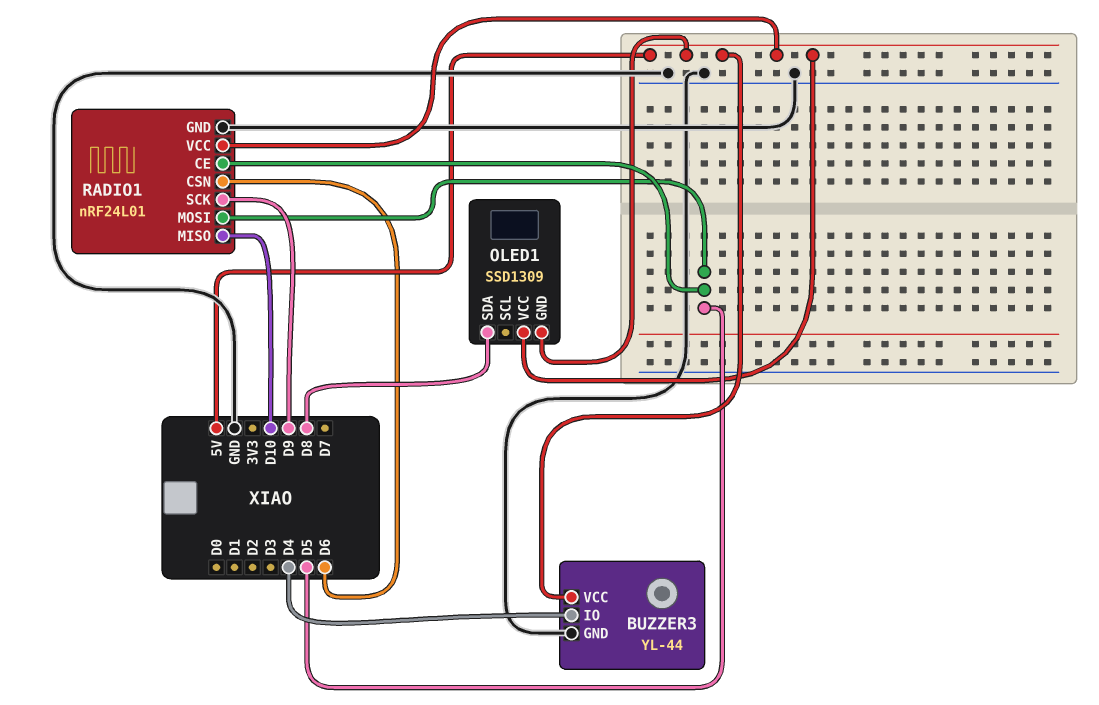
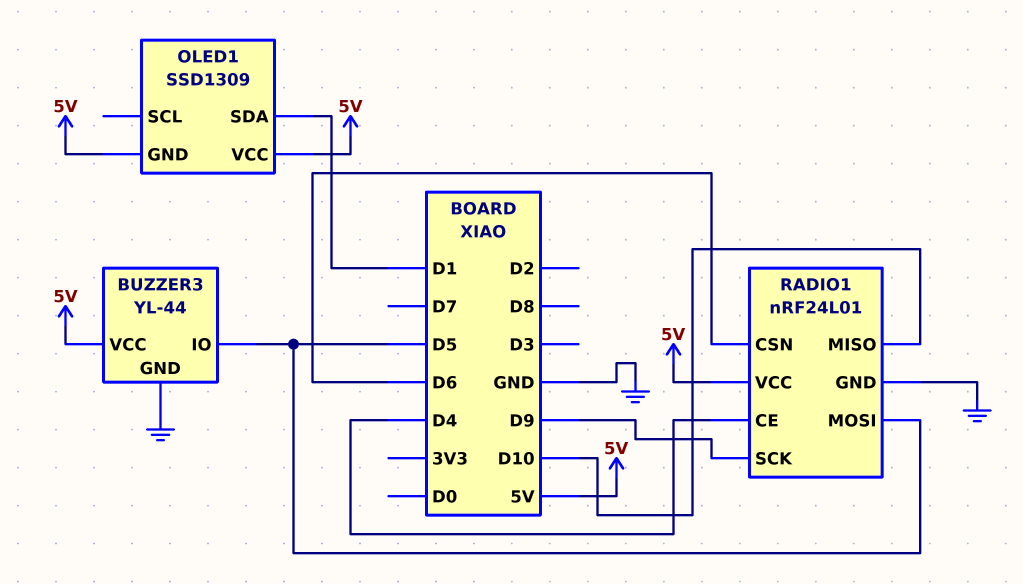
BUZZER3 pin IO: D4 -> D5
OLED1 pin SDA: D8 -> D1
RADIO1 pin CE: D5 -> D4

